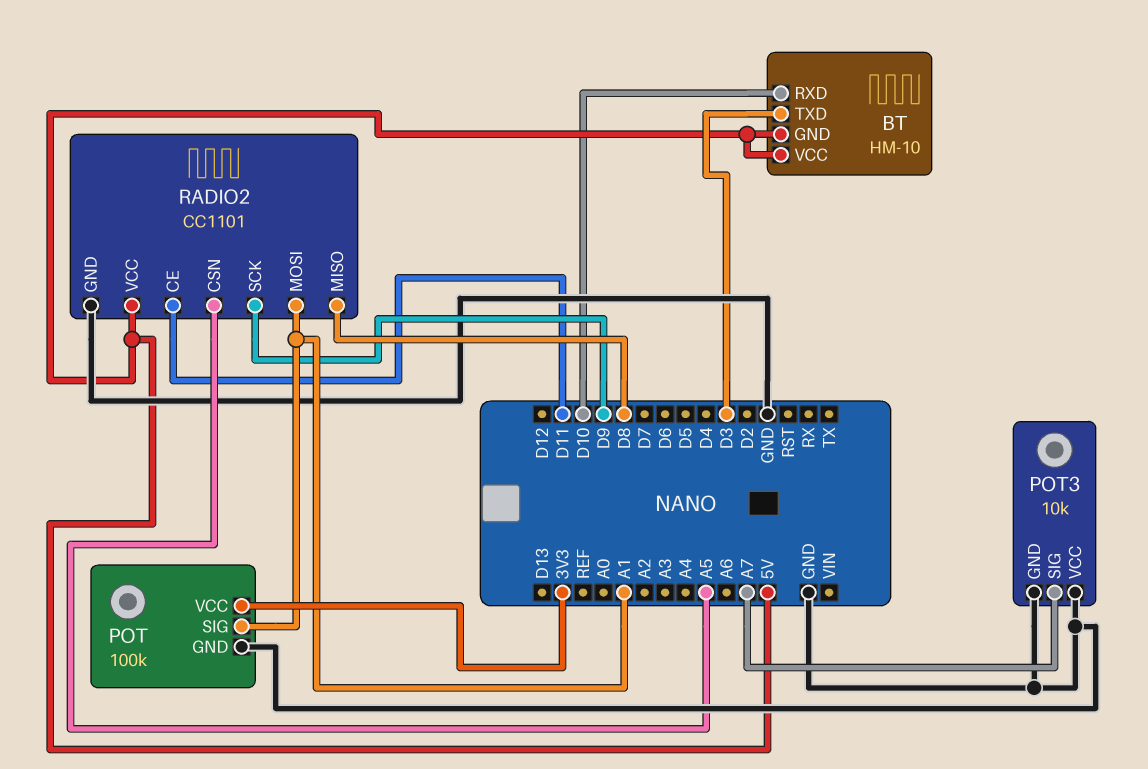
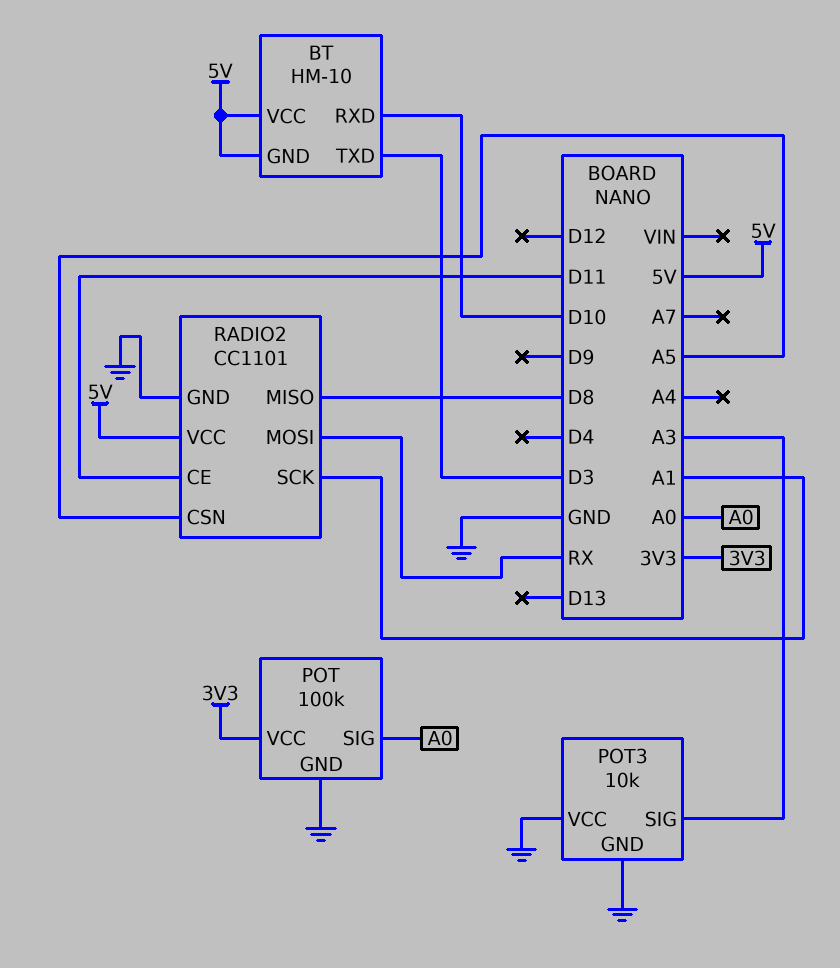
POT pin SIG: A1 -> A0
POT3 pin SIG: A7 -> A3
RADIO2 pin MOSI: A1 -> RX
RADIO2 pin SCK: D9 -> A1

